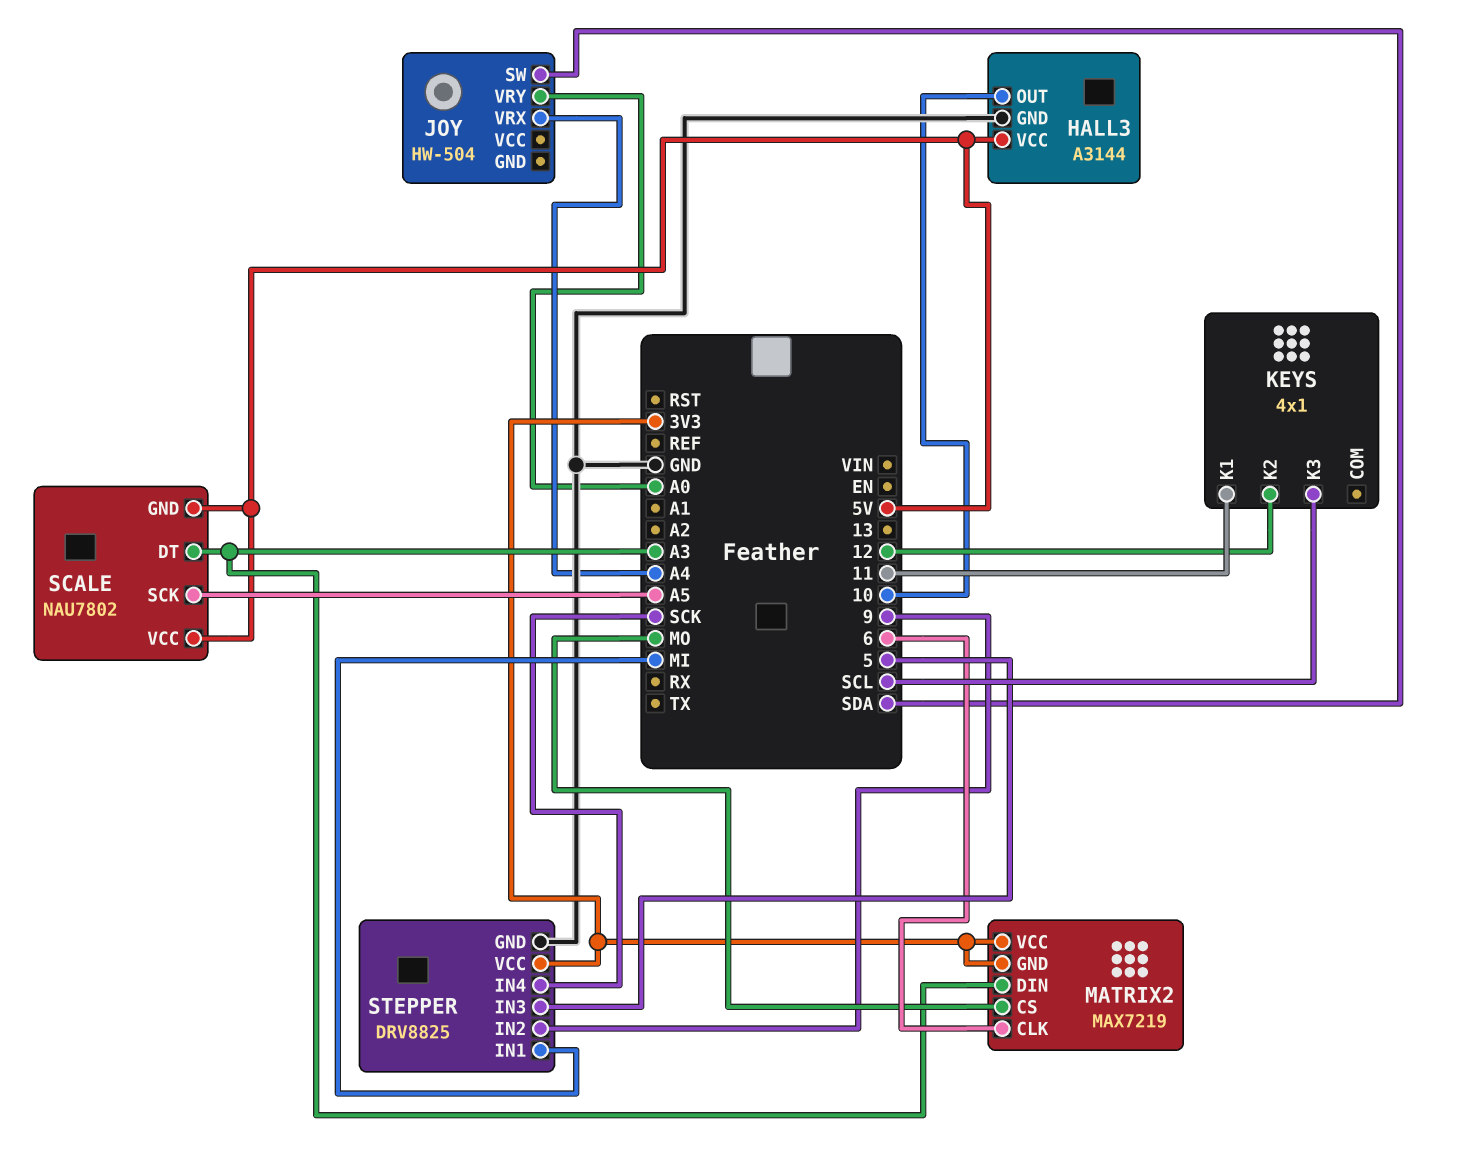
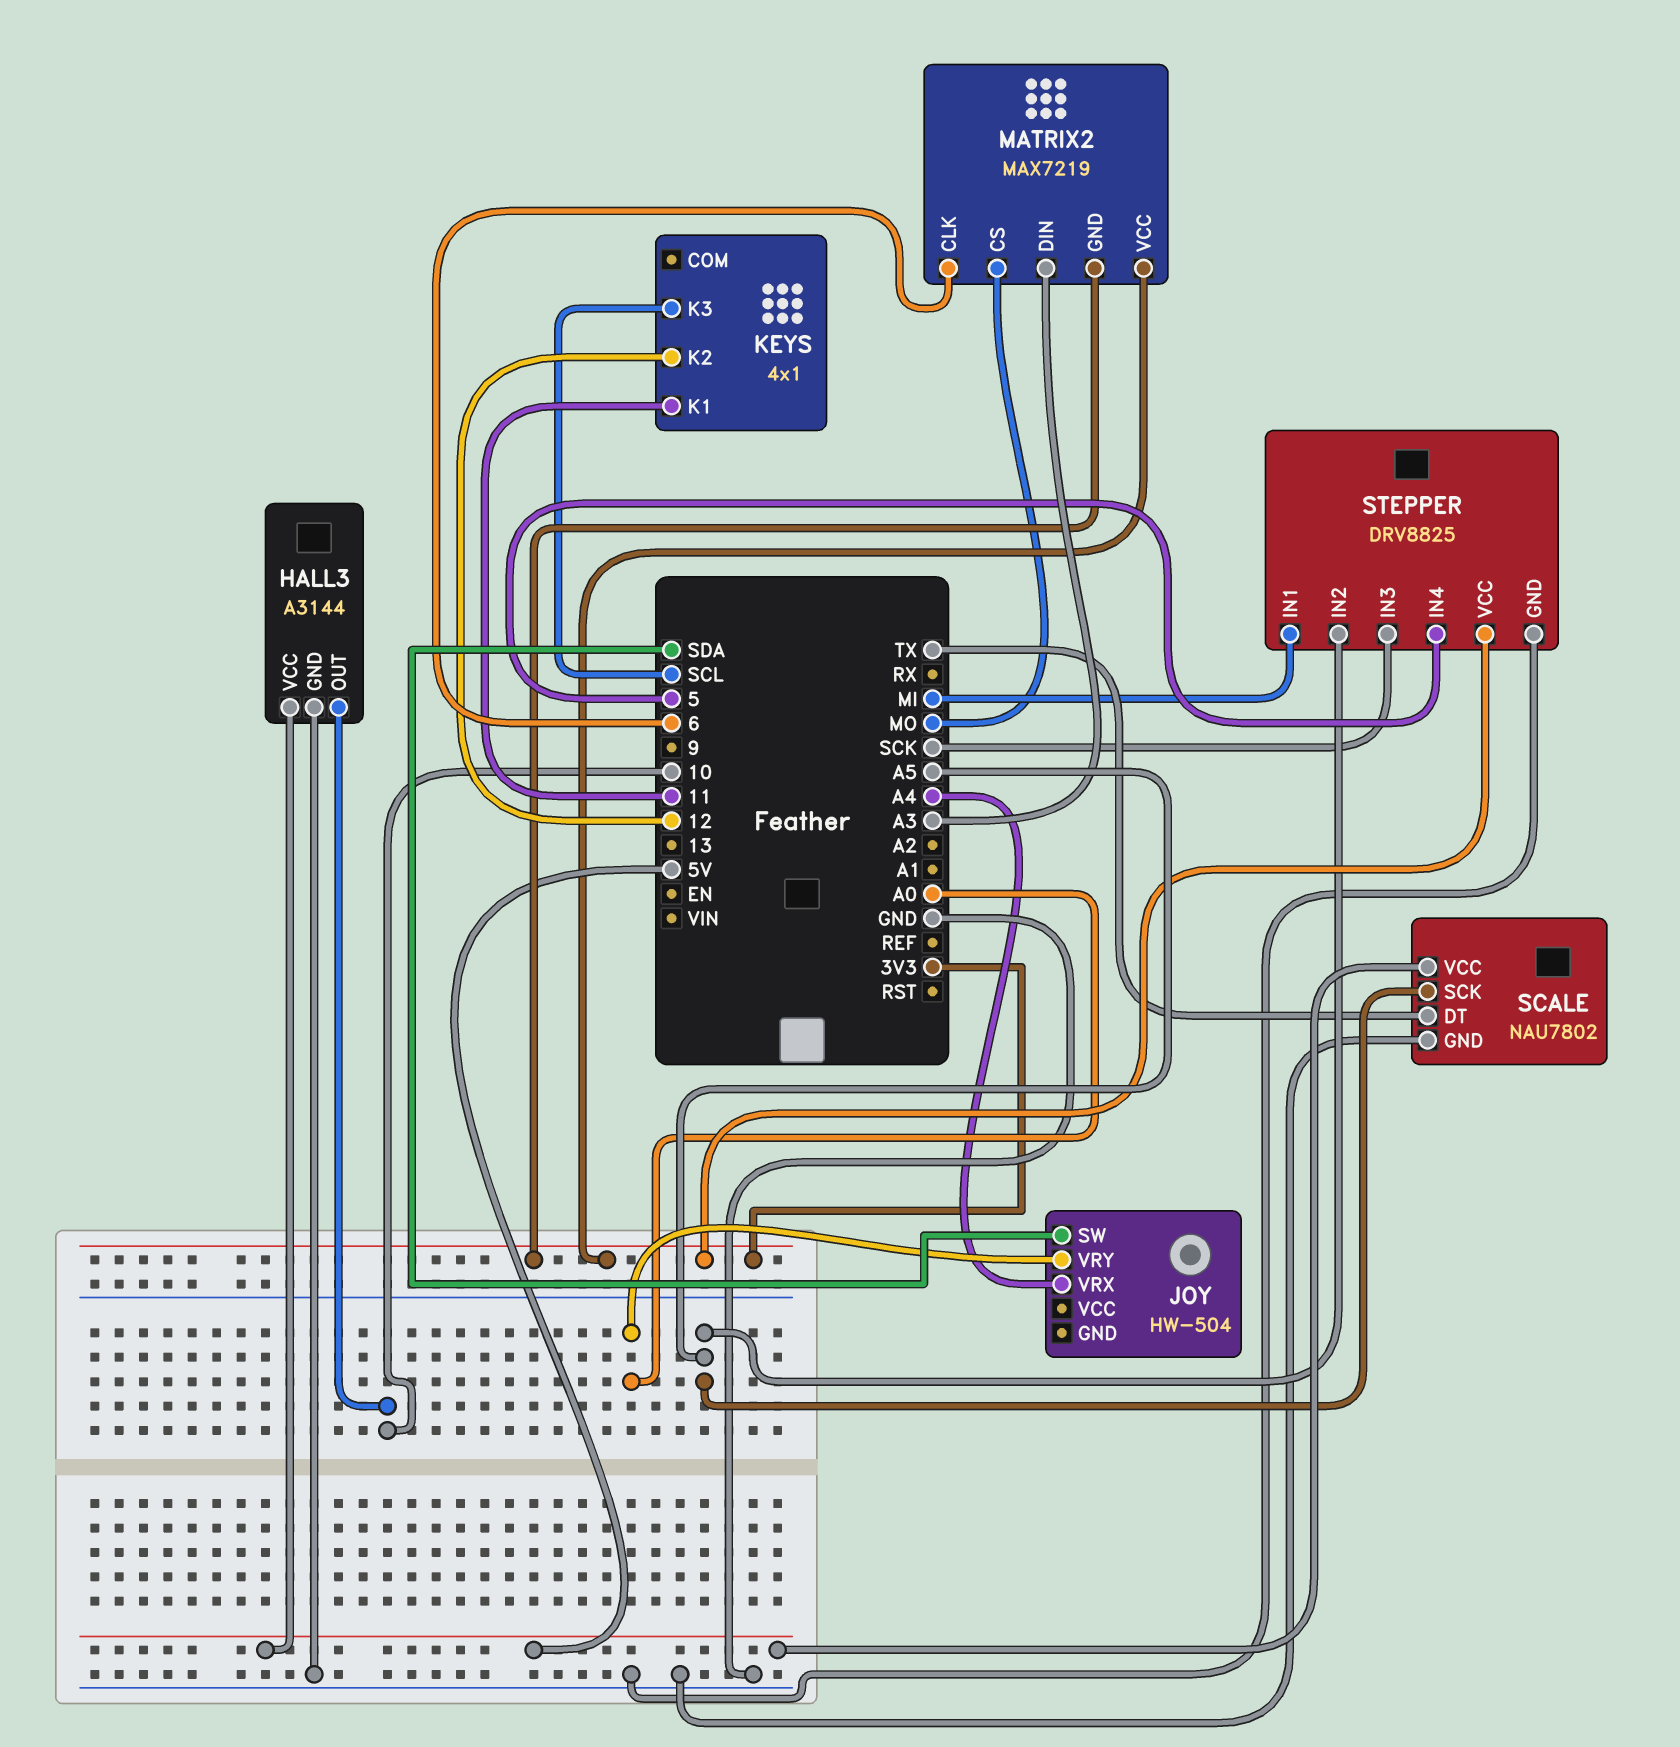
SCALE pin DT: A3 -> TX
SCALE pin GND: 5V -> GND
STEPPER pin IN2: 9 -> A5
STEPPER pin IN3: 5 -> SCK
STEPPER pin IN4: SCK -> 5

